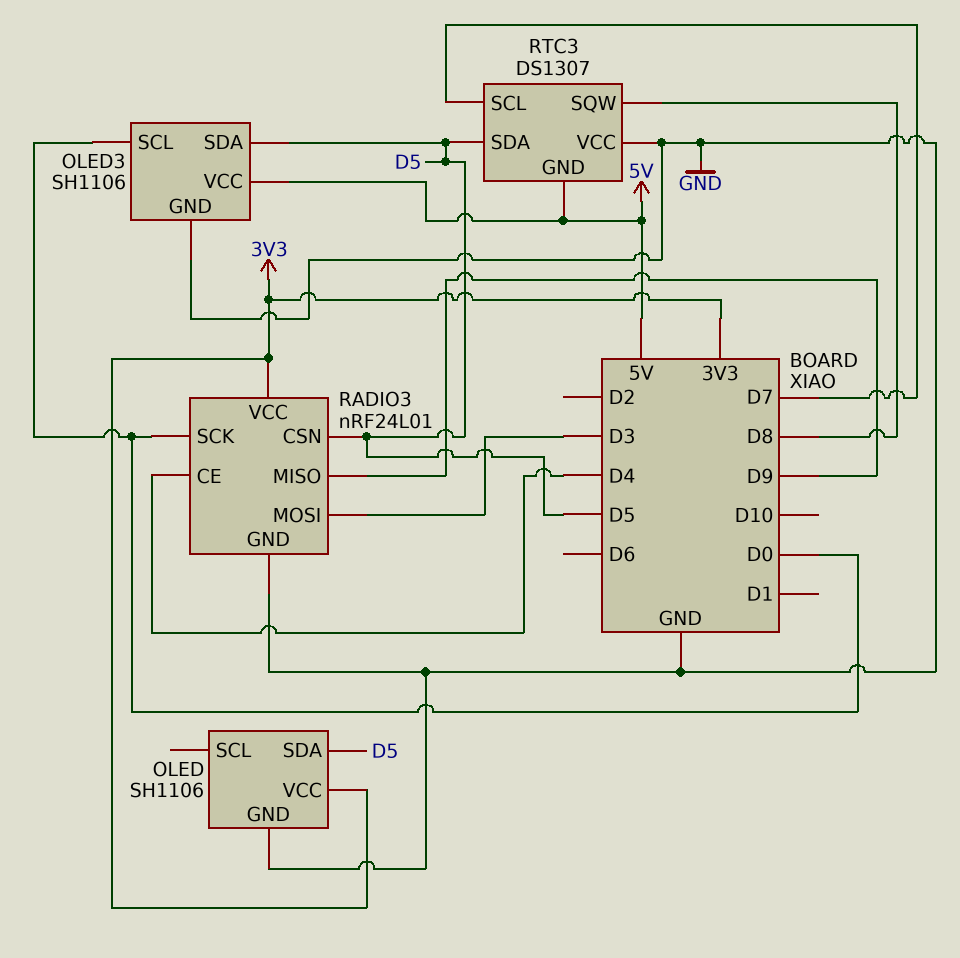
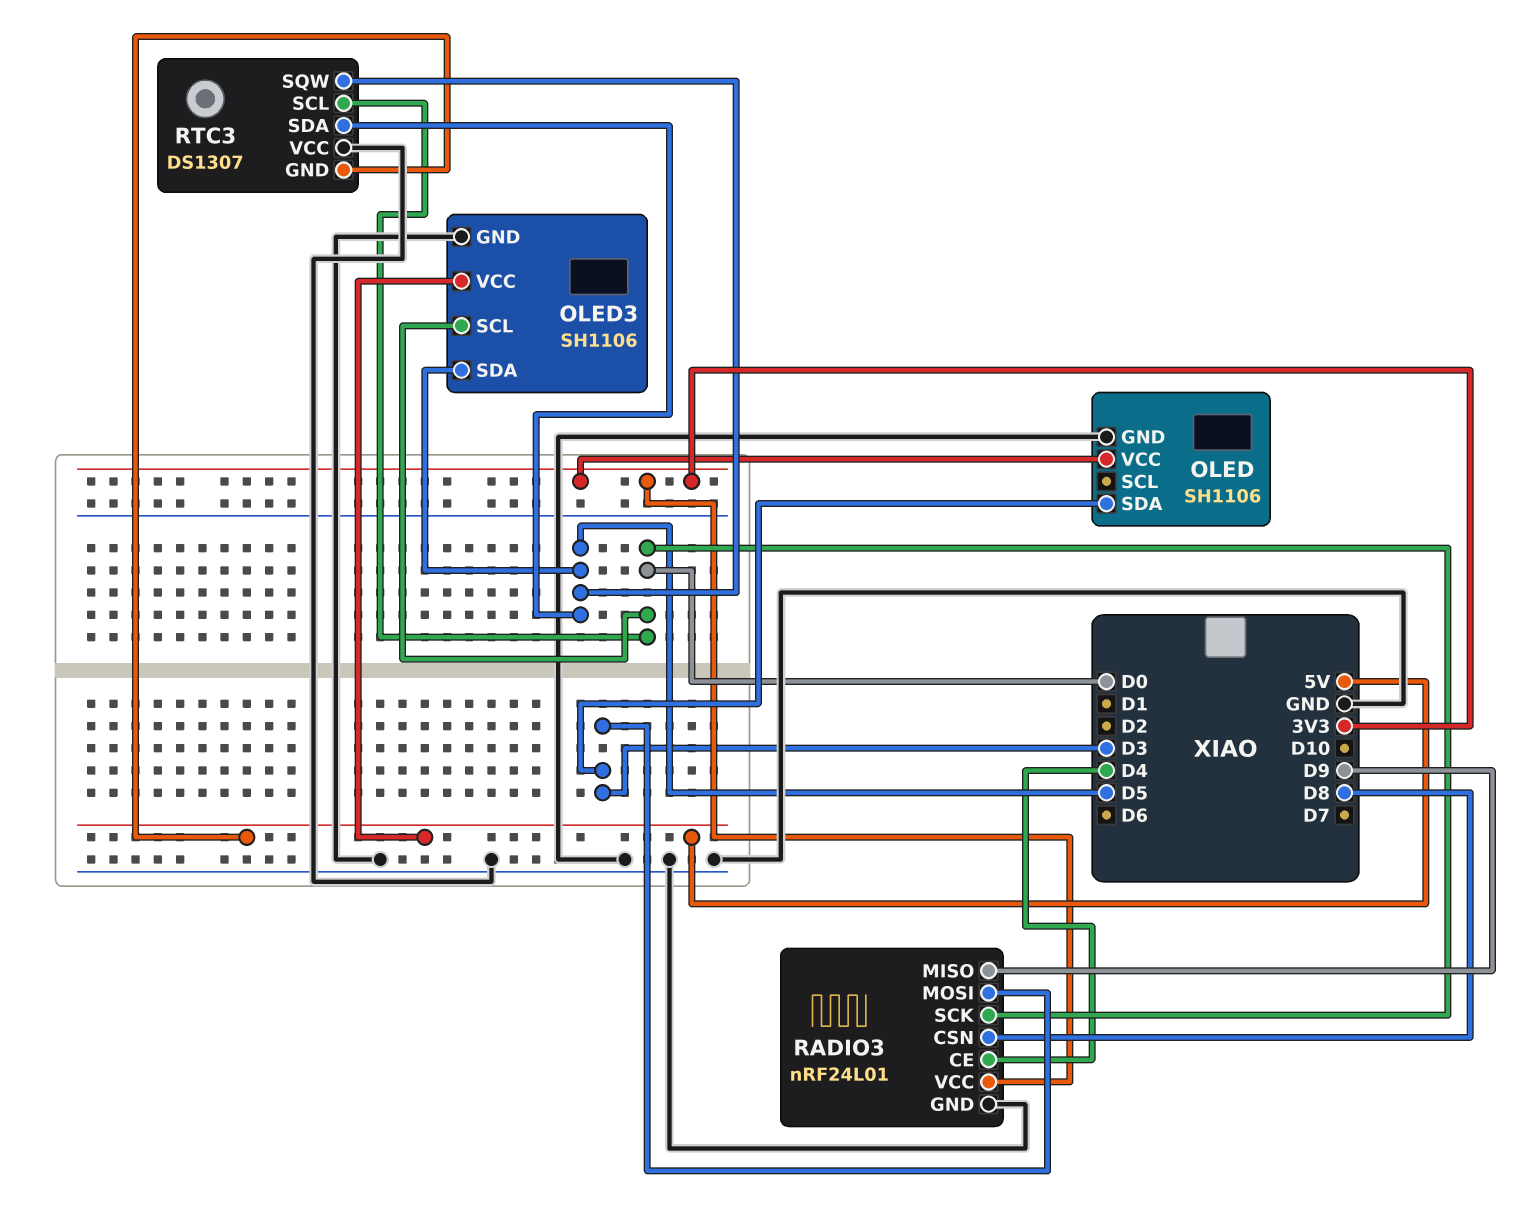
OLED pin SDA: D5 -> D3
RADIO3 pin CSN: D5 -> D8
RTC3 pin SCL: D7 -> D0
RTC3 pin SQW: D8 -> D5

